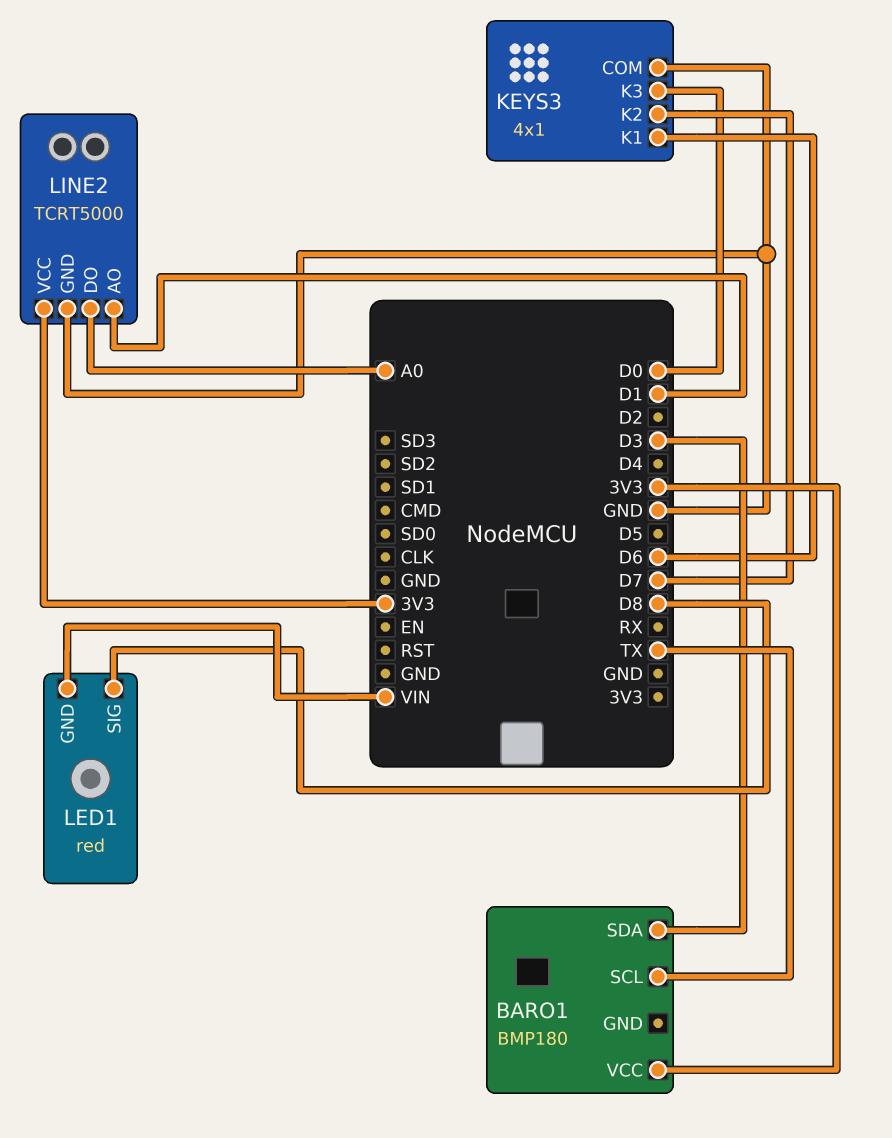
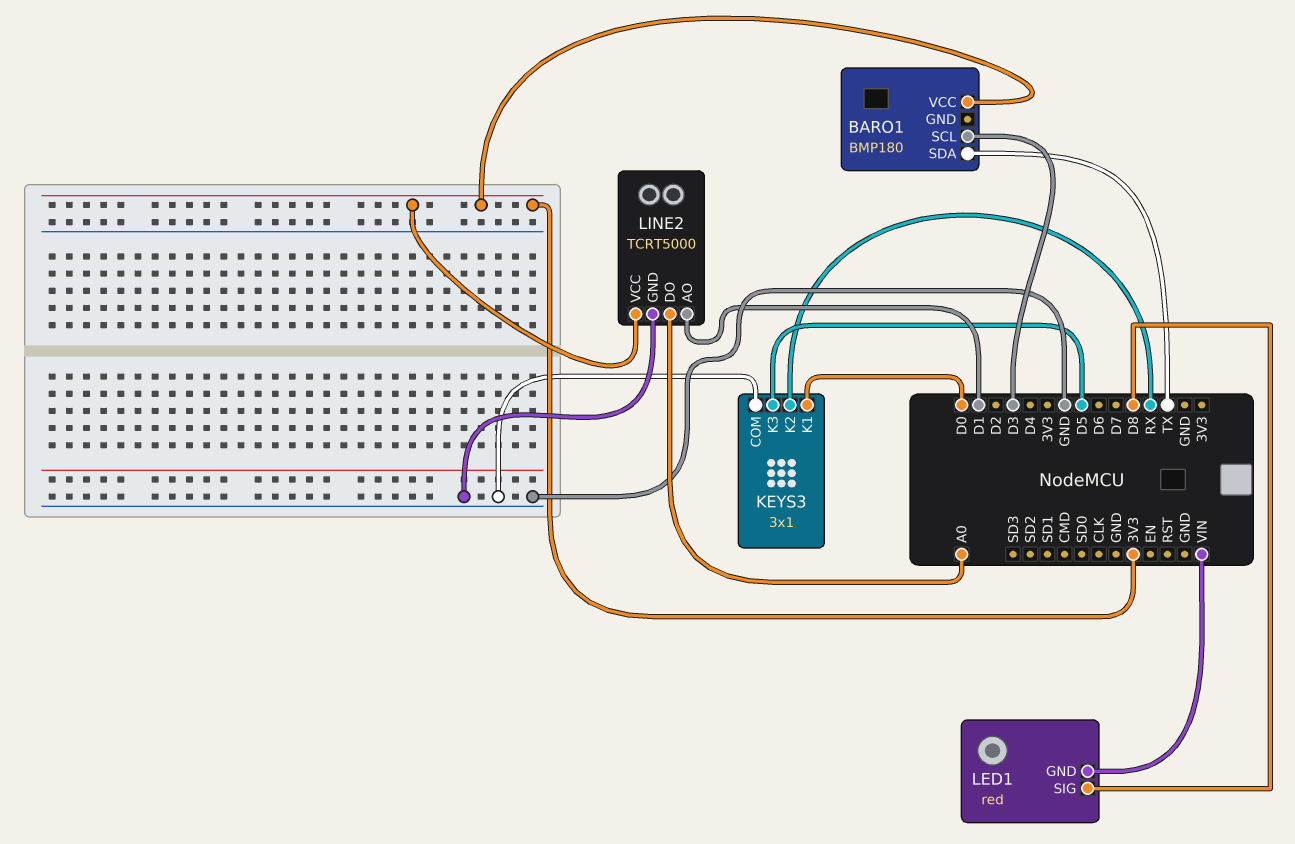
BARO1 pin SCL: TX -> D3
BARO1 pin SDA: D3 -> TX
KEYS3: 4x1 -> 3x1
KEYS3 pin K1: D6 -> D0
KEYS3 pin K2: D7 -> RX
KEYS3 pin K3: D0 -> D5

